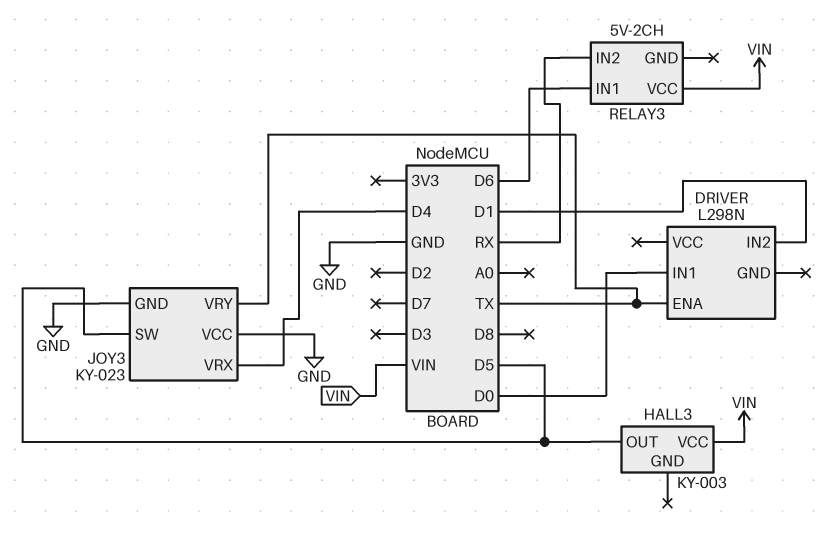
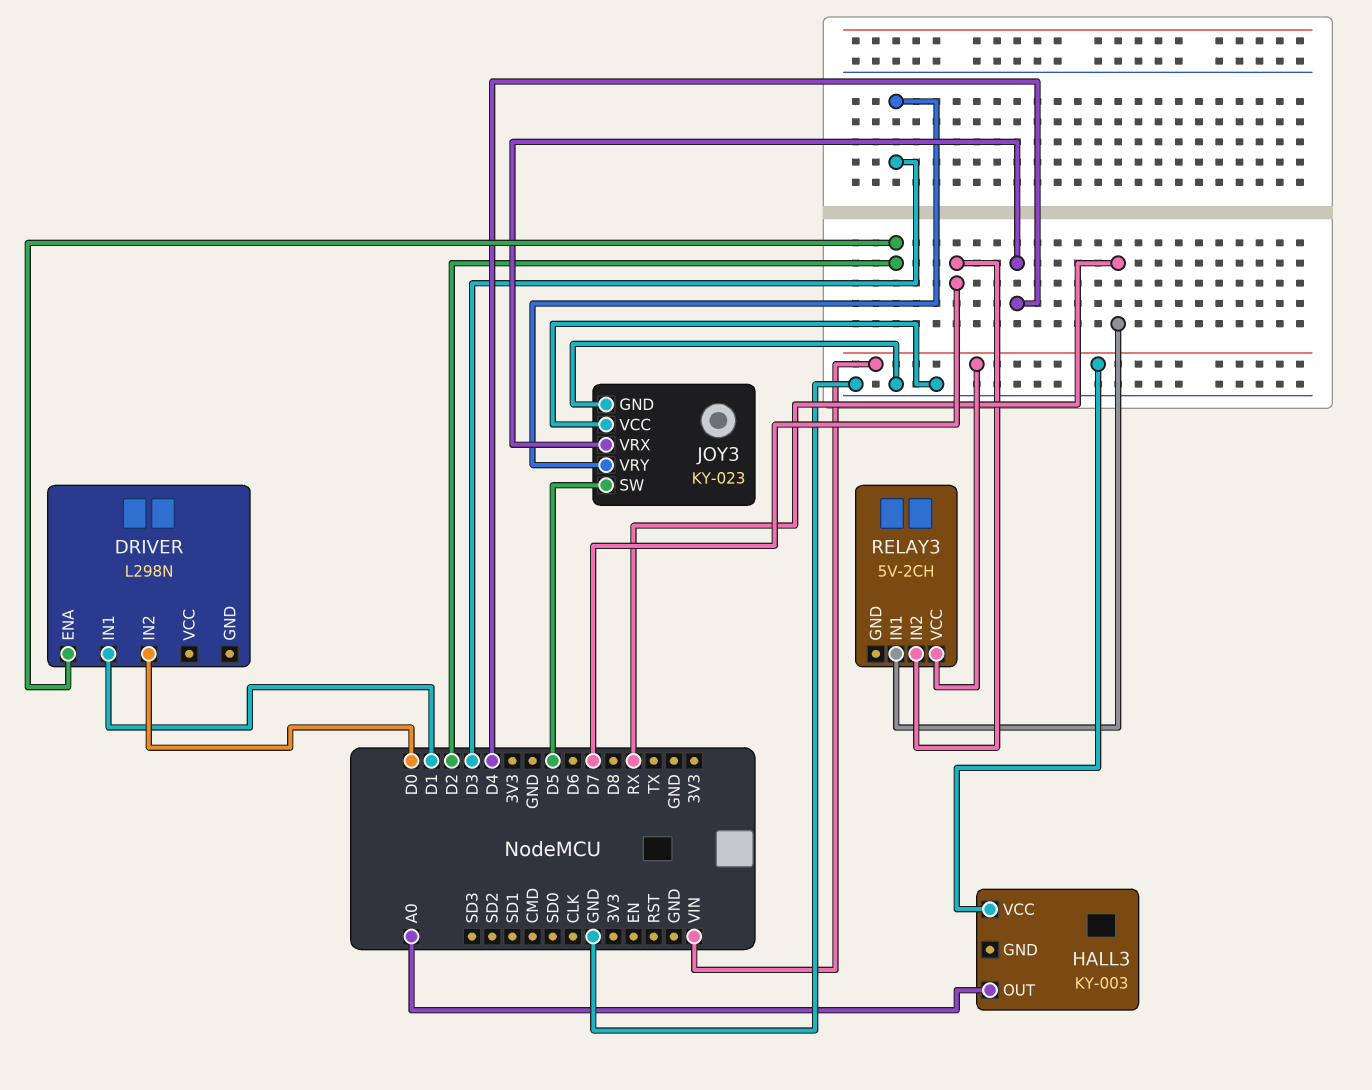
DRIVER pin ENA: TX -> D2
DRIVER pin IN1: D0 -> D1
DRIVER pin IN2: D1 -> D0
HALL3 pin OUT: D5 -> A0
JOY3 pin VRY: TX -> D3
RELAY3 pin IN1: D6 -> RX
RELAY3 pin IN2: RX -> D7

